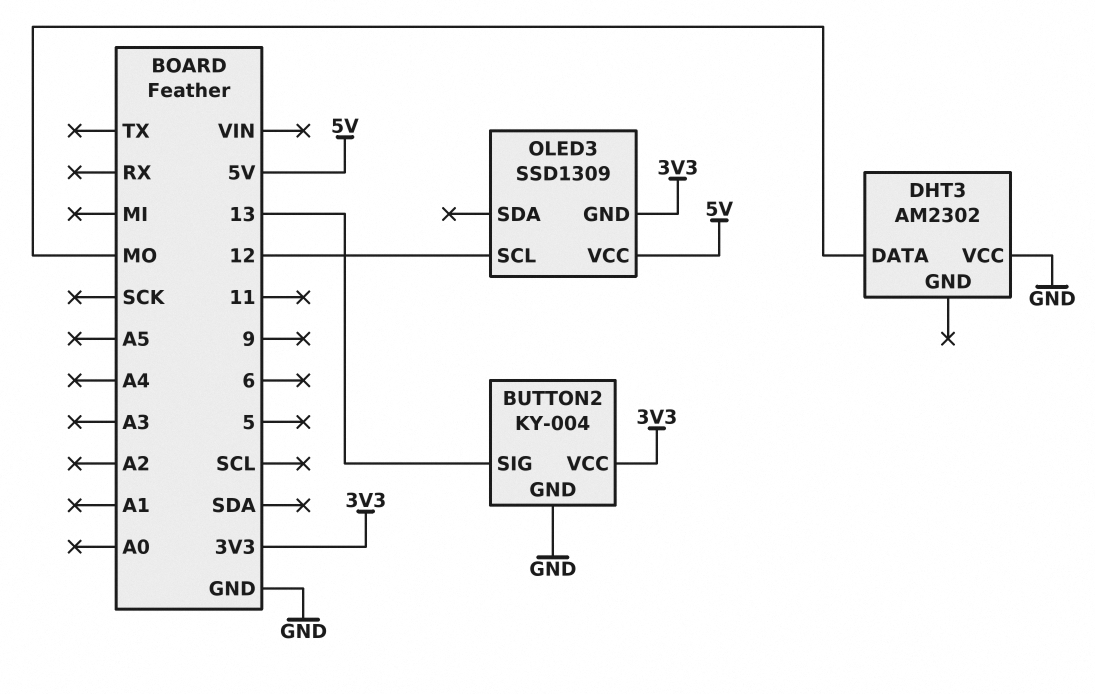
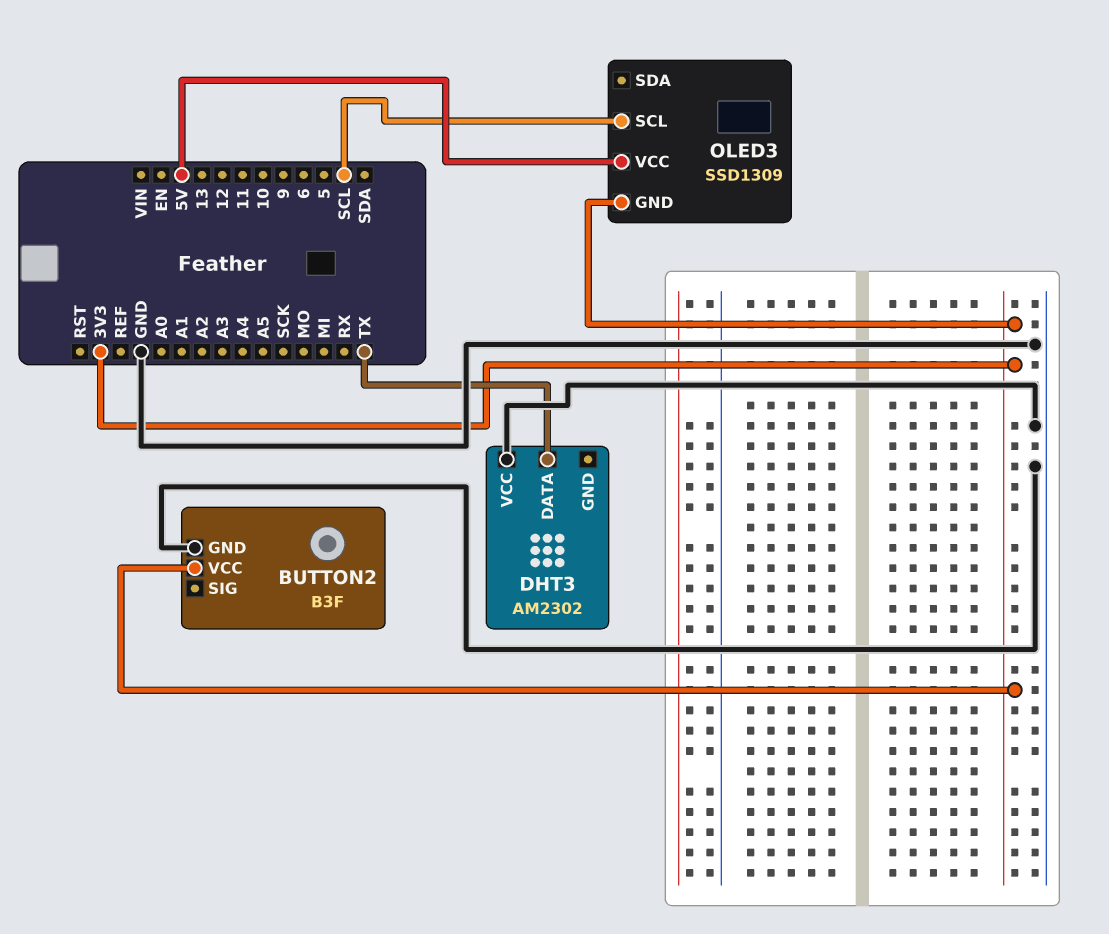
BUTTON2: KY-004 -> B3F
BUTTON2 pin SIG: 13 -> none
DHT3 pin DATA: MO -> TX
OLED3 pin SCL: 12 -> SCL

